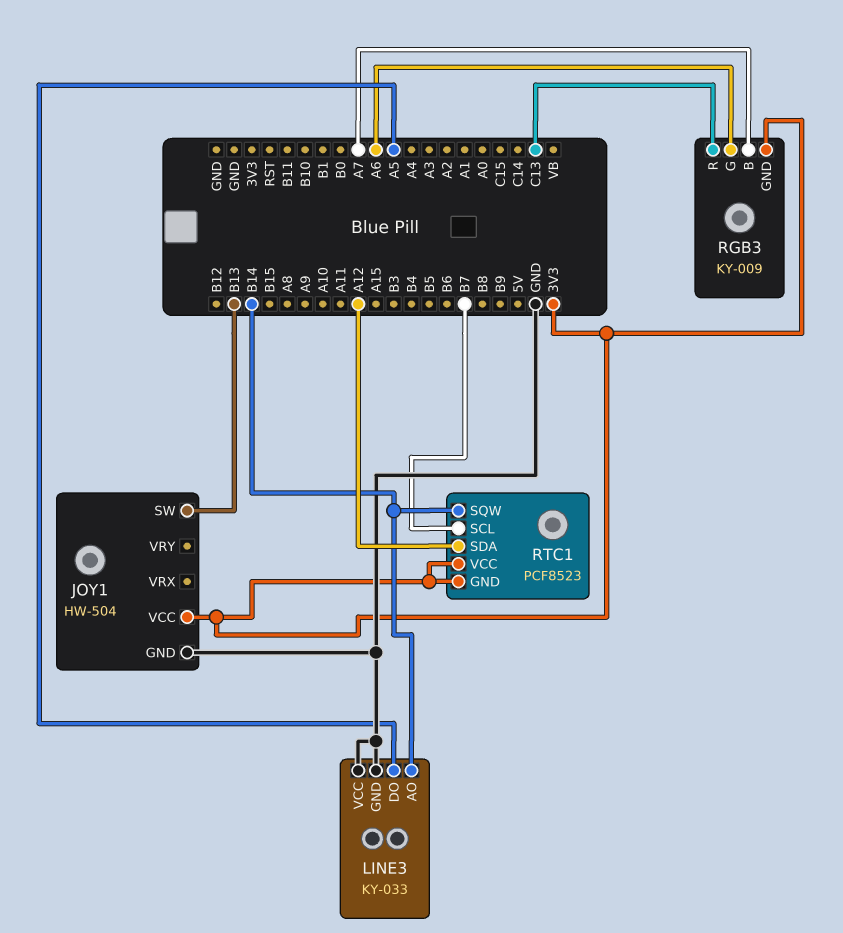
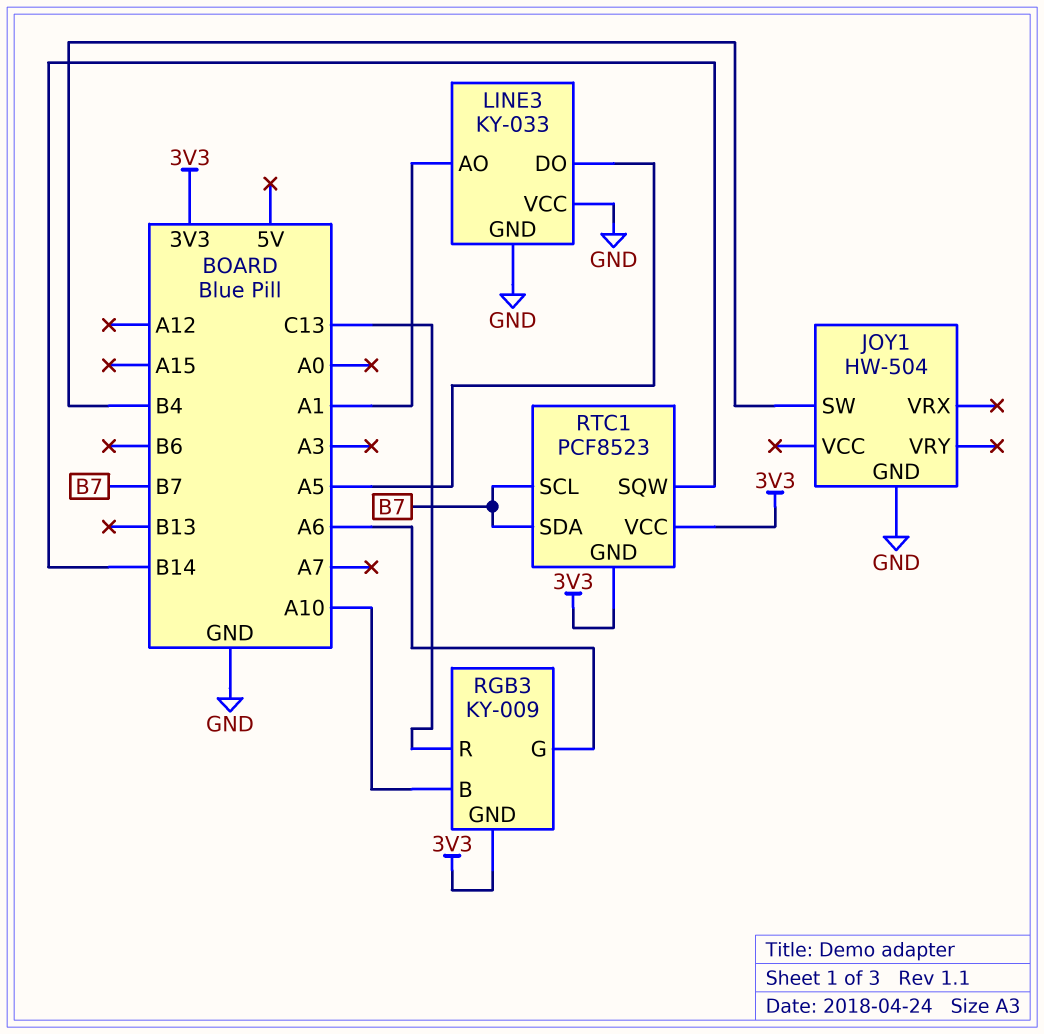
JOY1 pin SW: B13 -> B4
JOY1 pin VCC: 3V3 -> none
LINE3 pin AO: B14 -> A1
RGB3 pin B: A7 -> A10
RTC1 pin SDA: A12 -> B7

